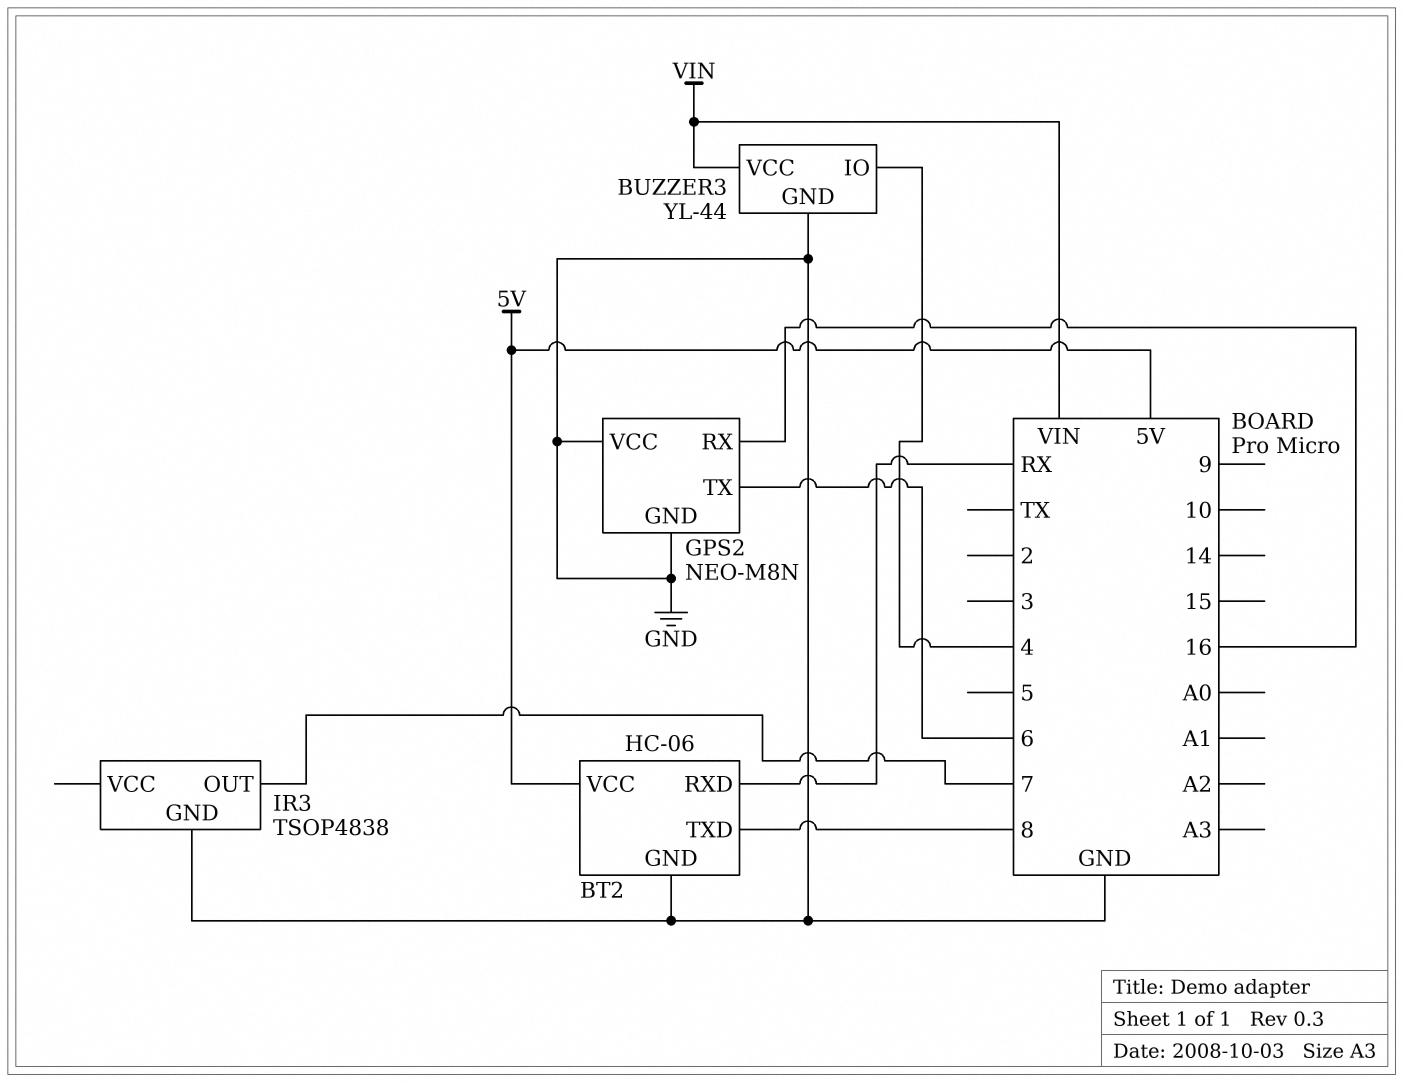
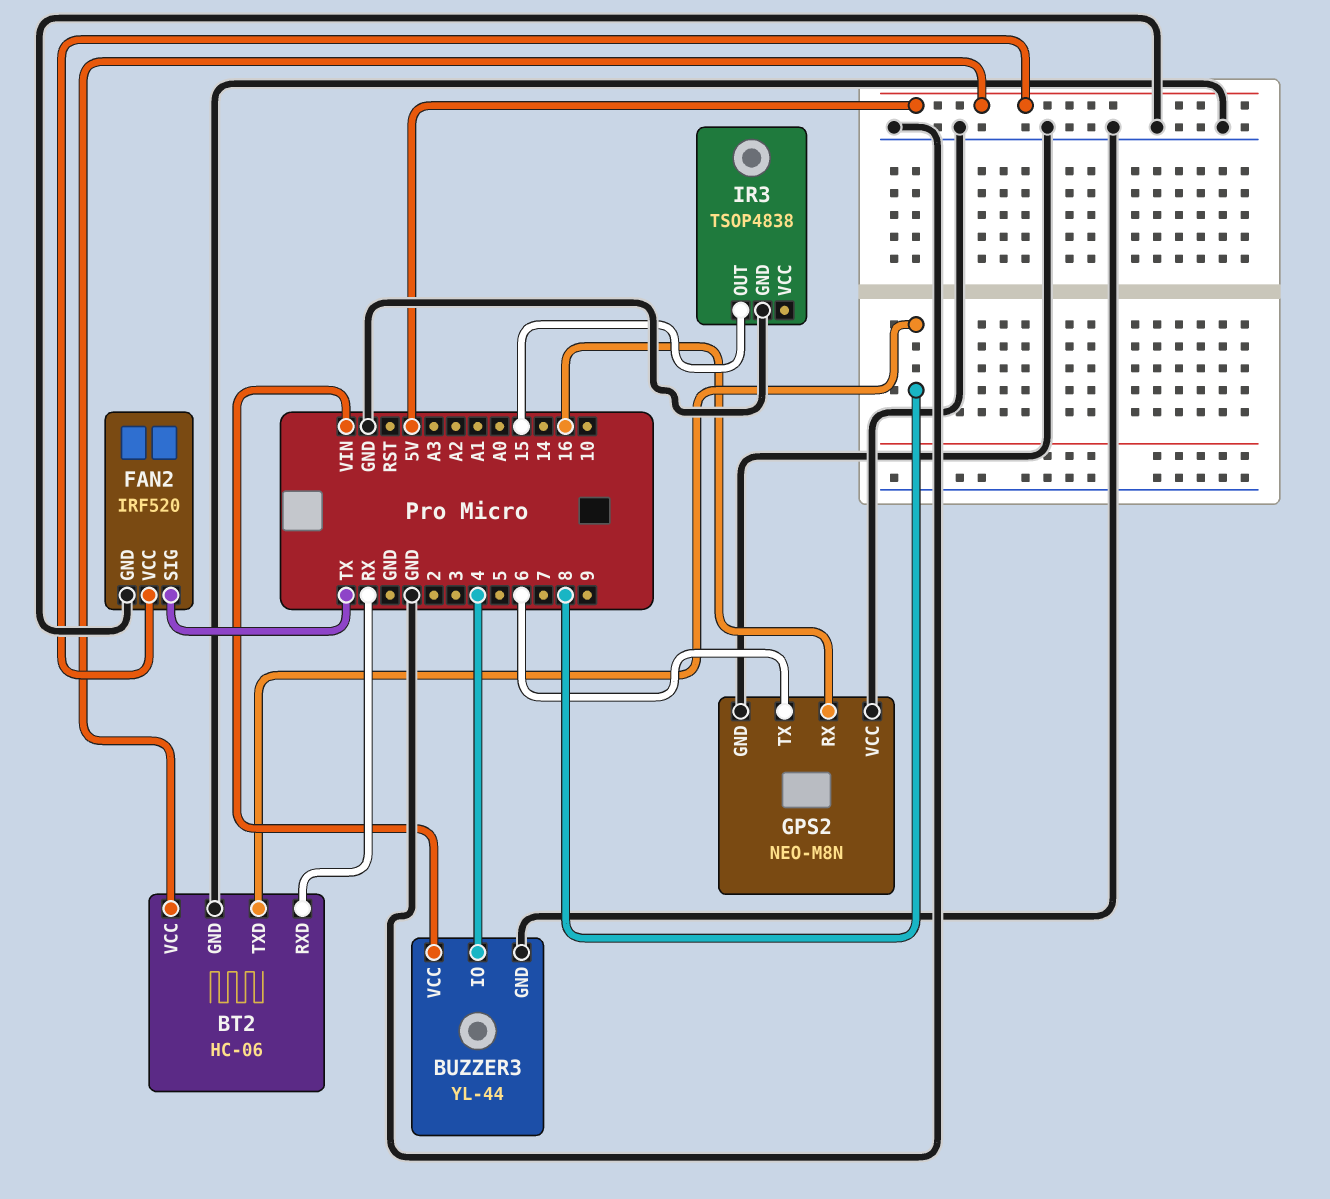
FAN2: none -> IRF520
FAN2 pin GND: none -> GND
FAN2 pin SIG: none -> TX
FAN2 pin VCC: none -> 5V
IR3 pin OUT: 7 -> 15

